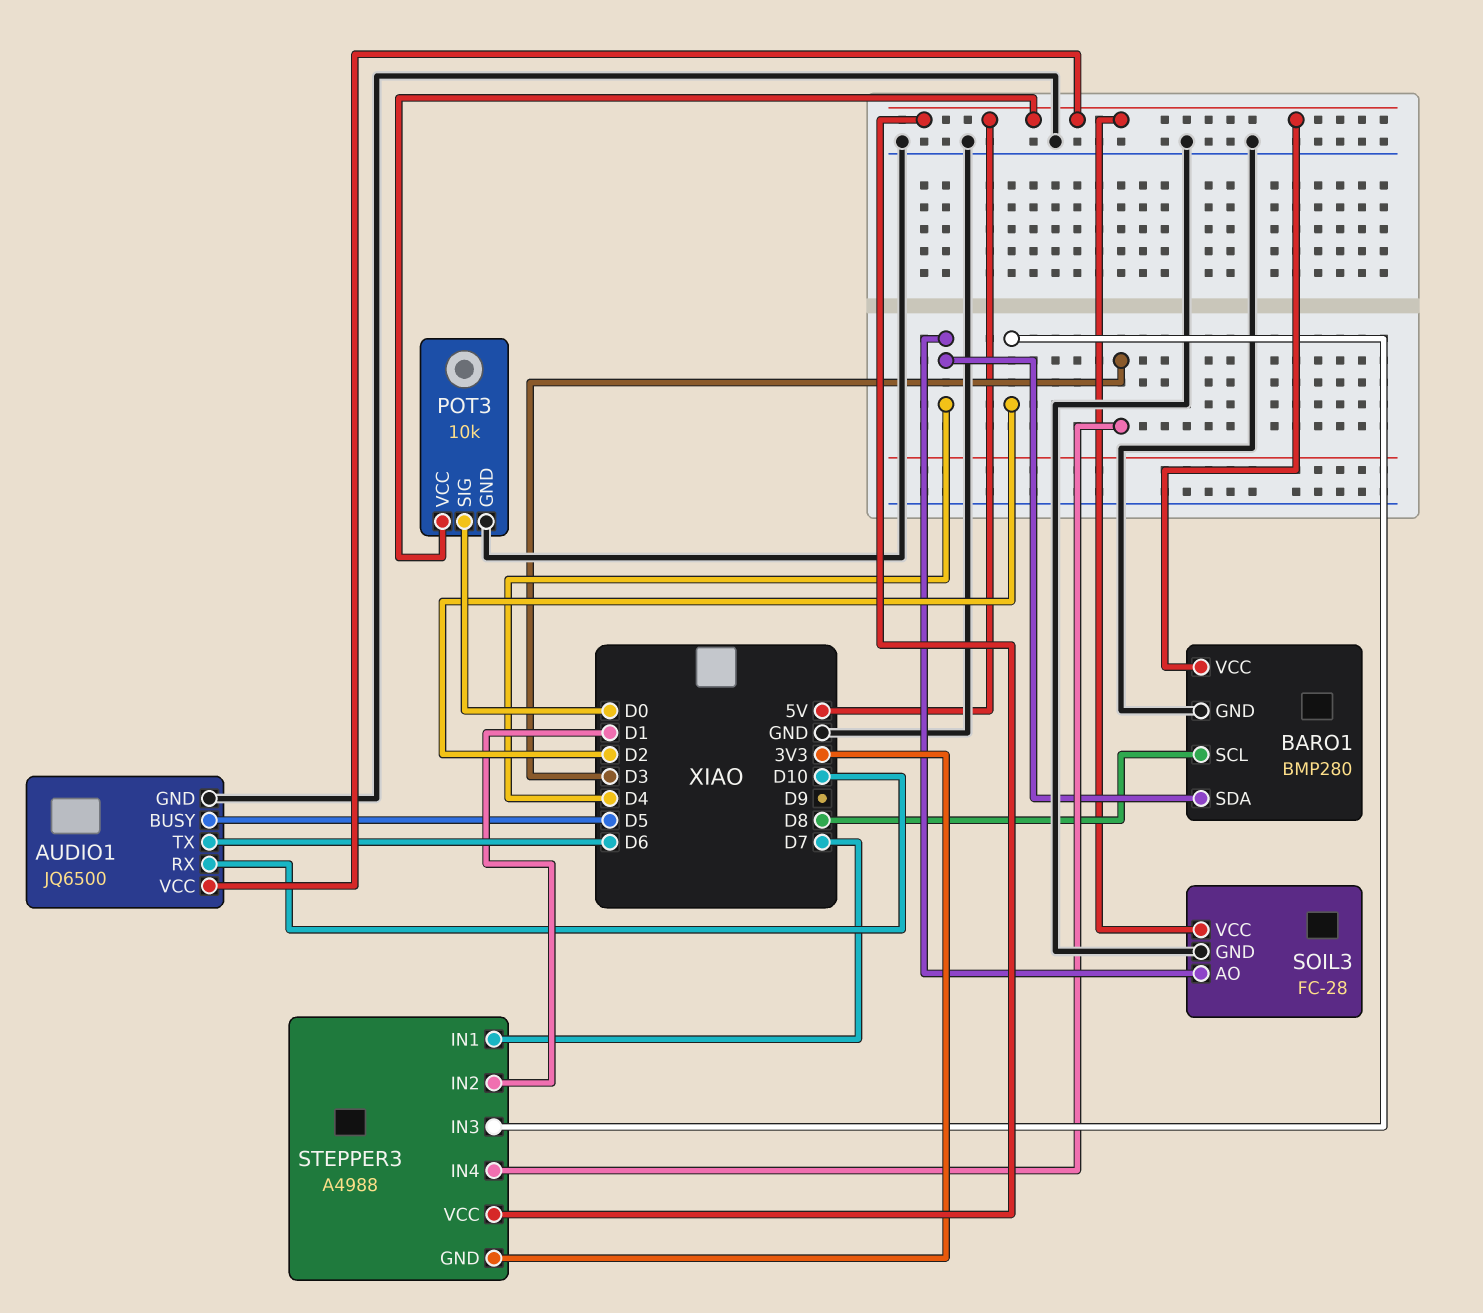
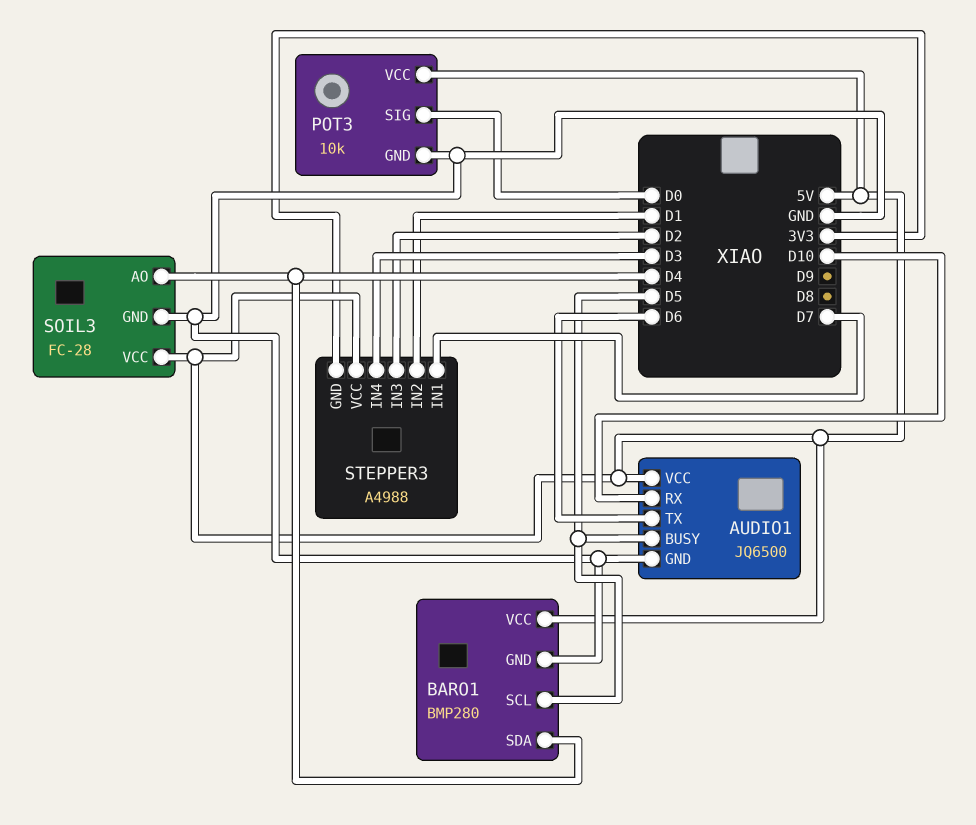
BARO1 pin SCL: D8 -> D5

